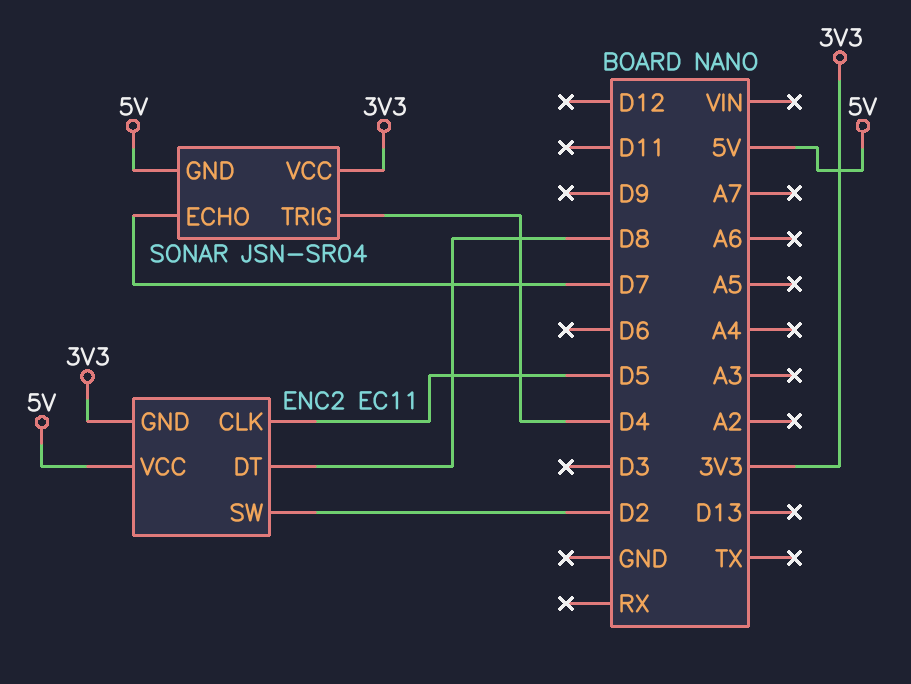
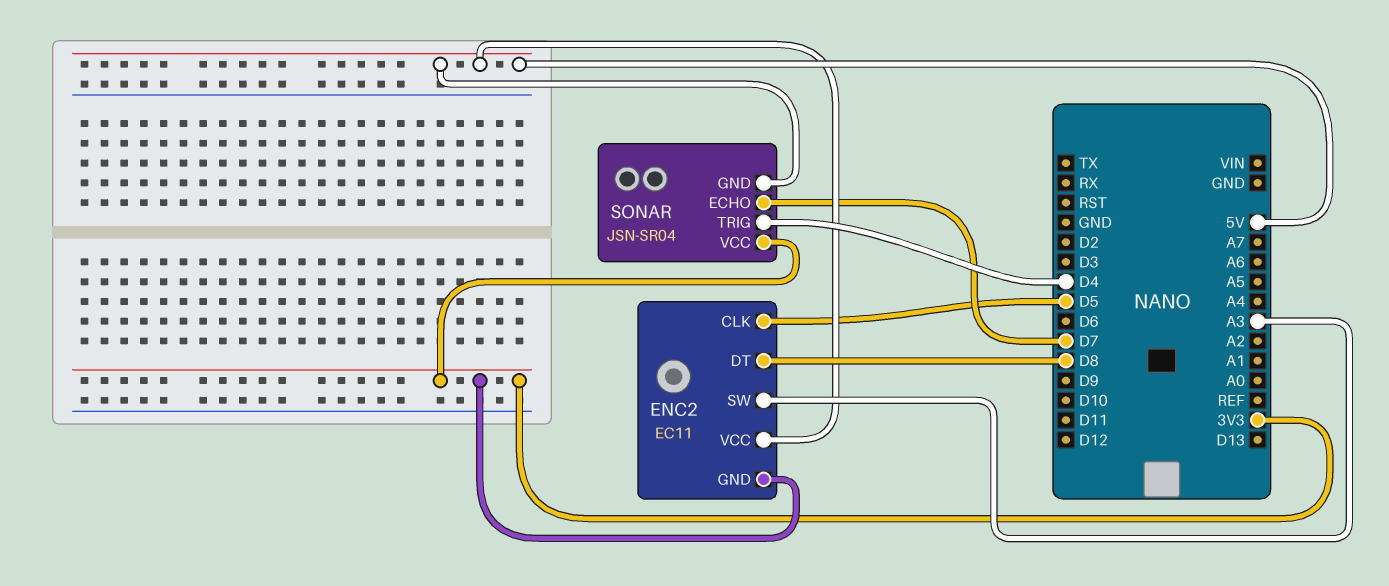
ENC2 pin SW: D2 -> A3

